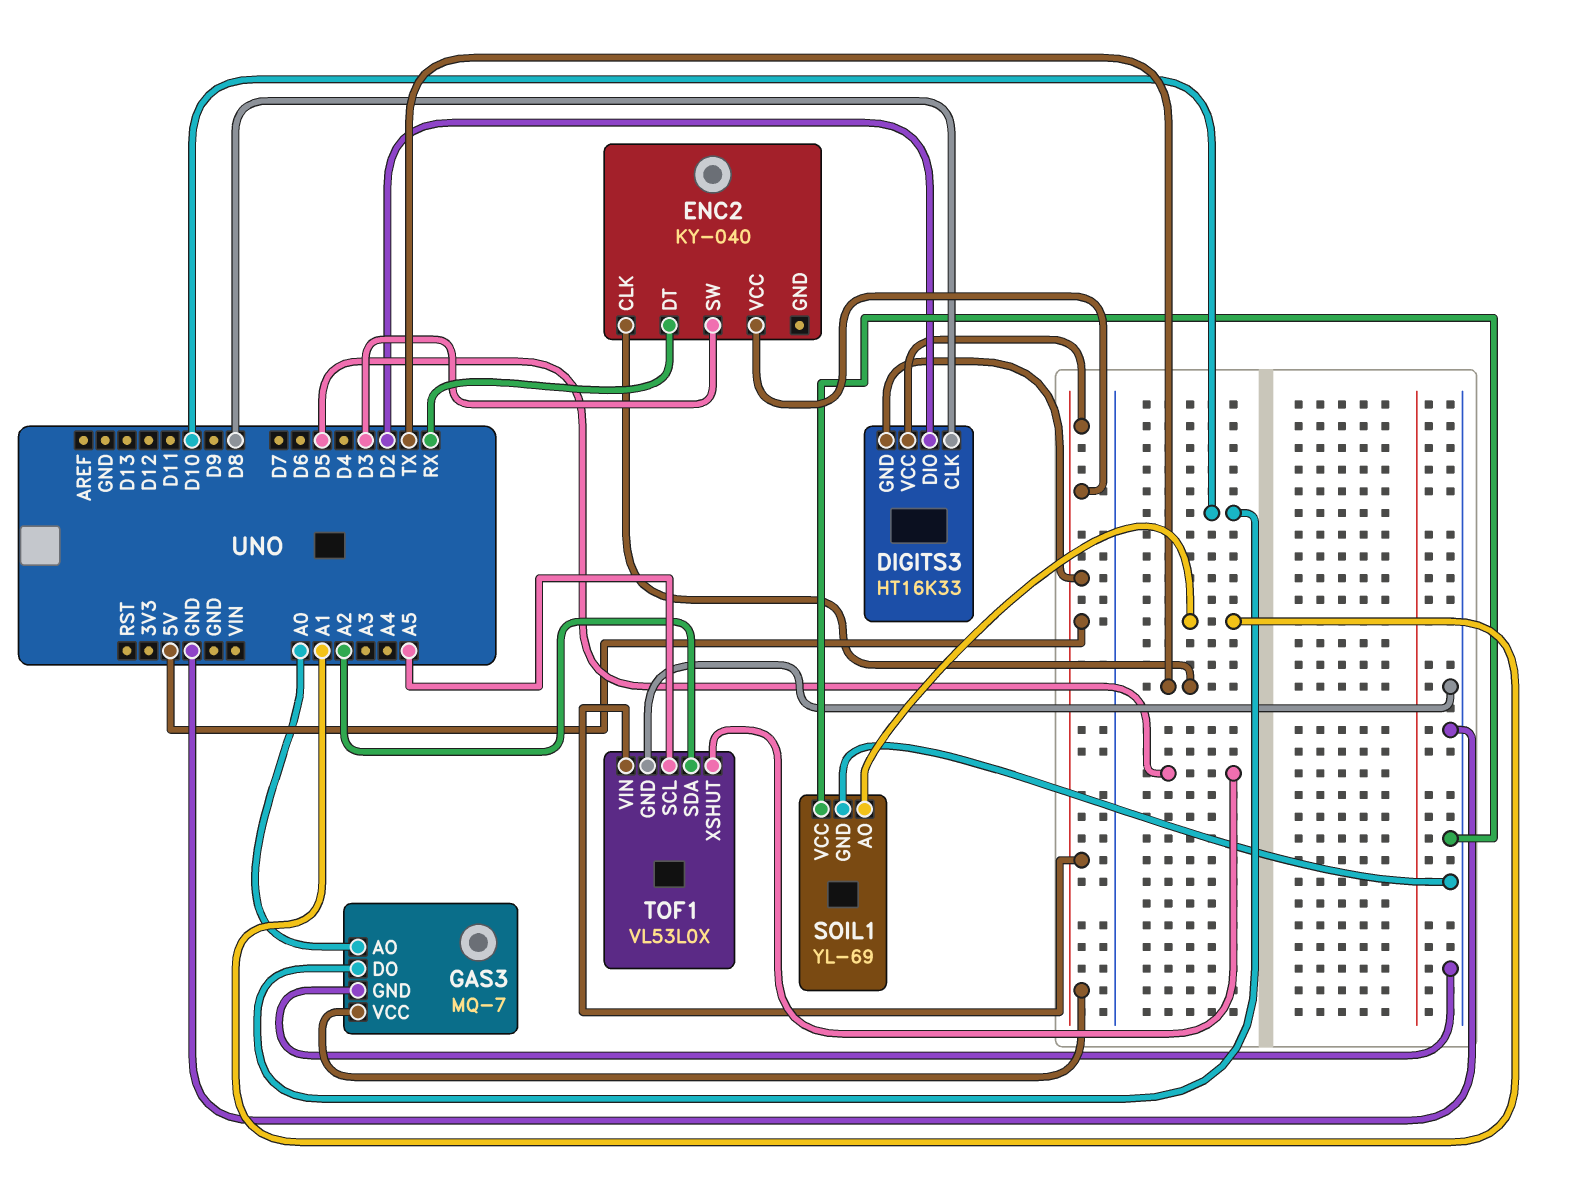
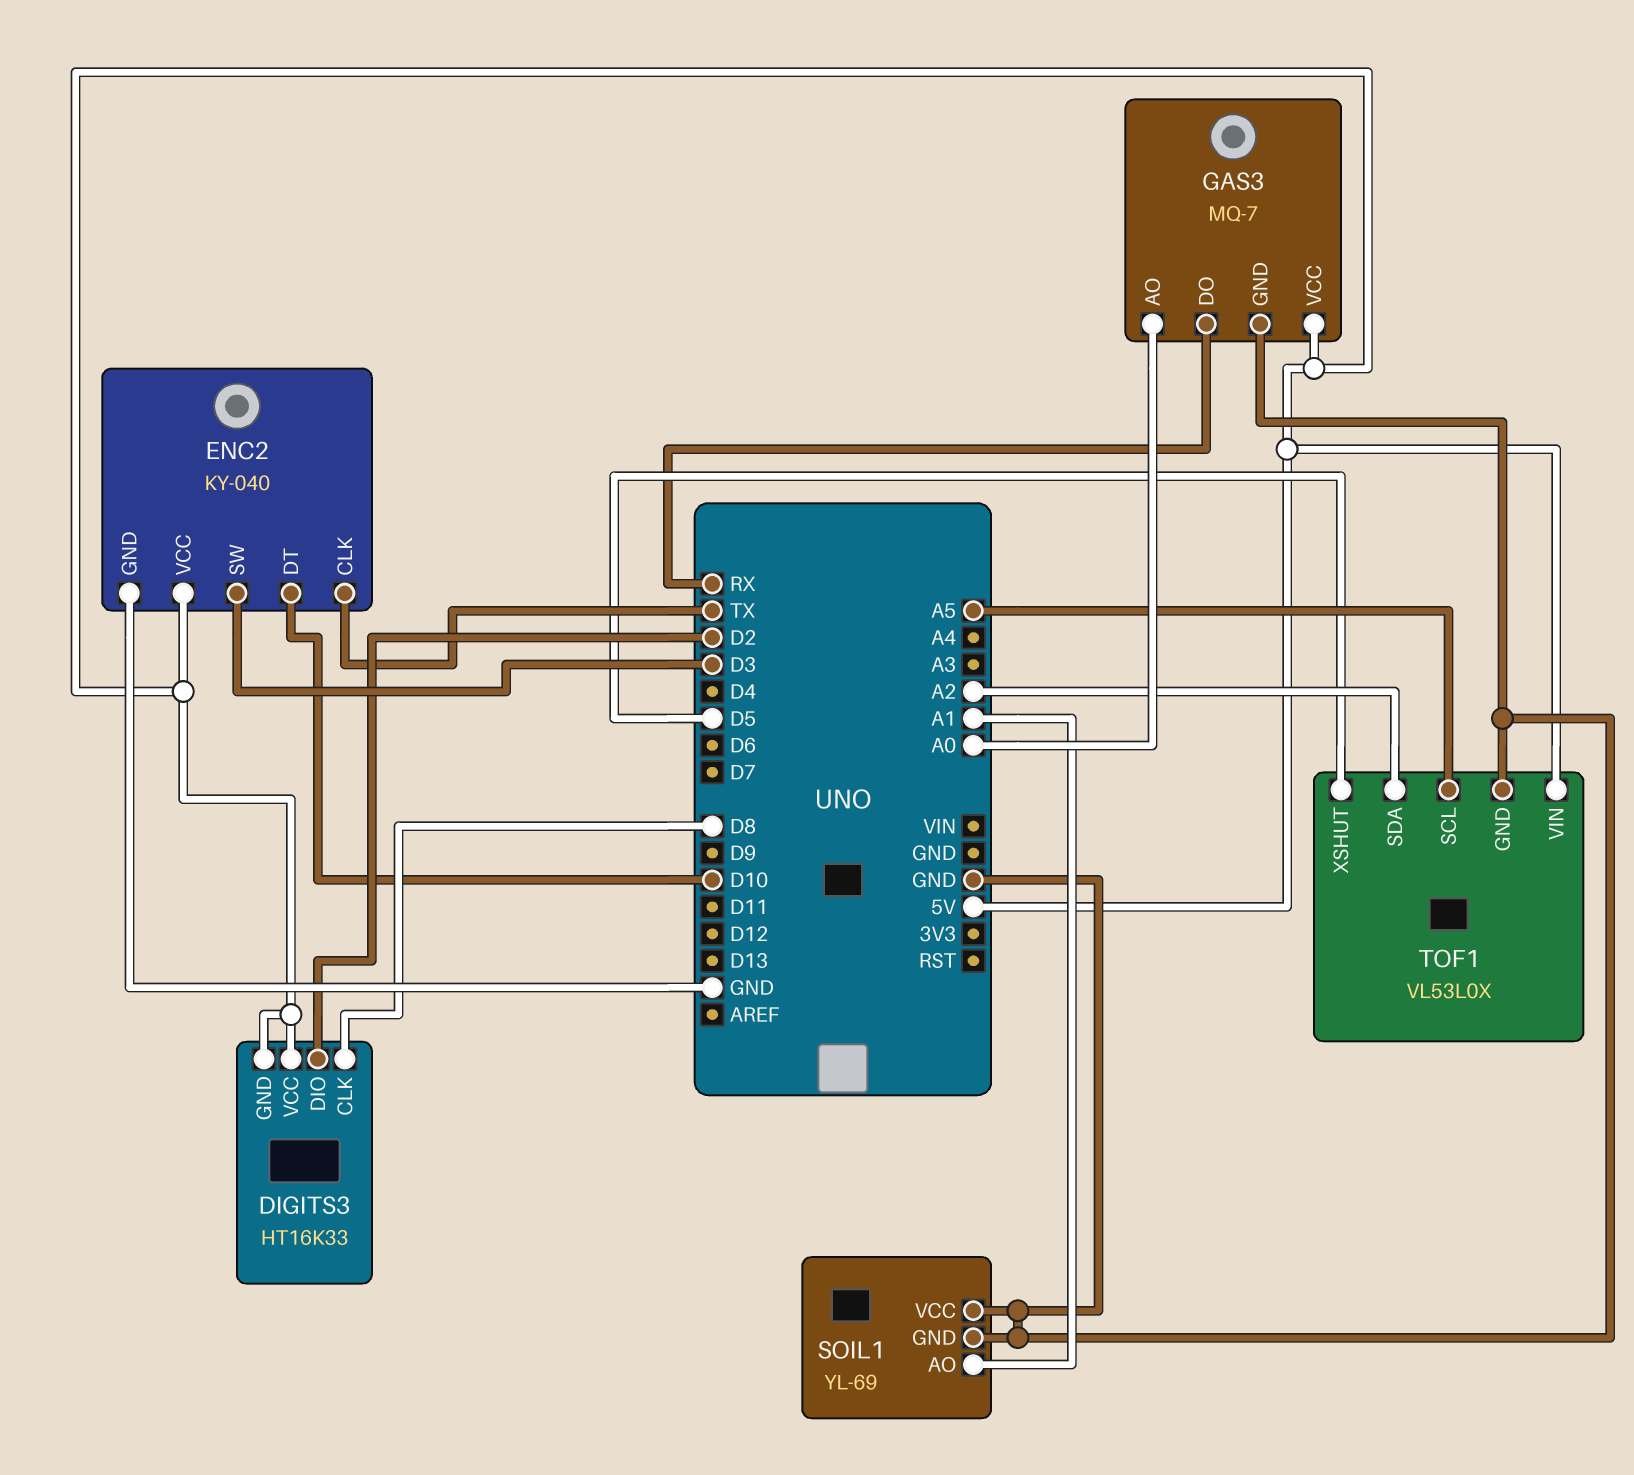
ENC2 pin DT: RX -> D10
ENC2 pin GND: none -> GND
GAS3 pin DO: D10 -> RX

